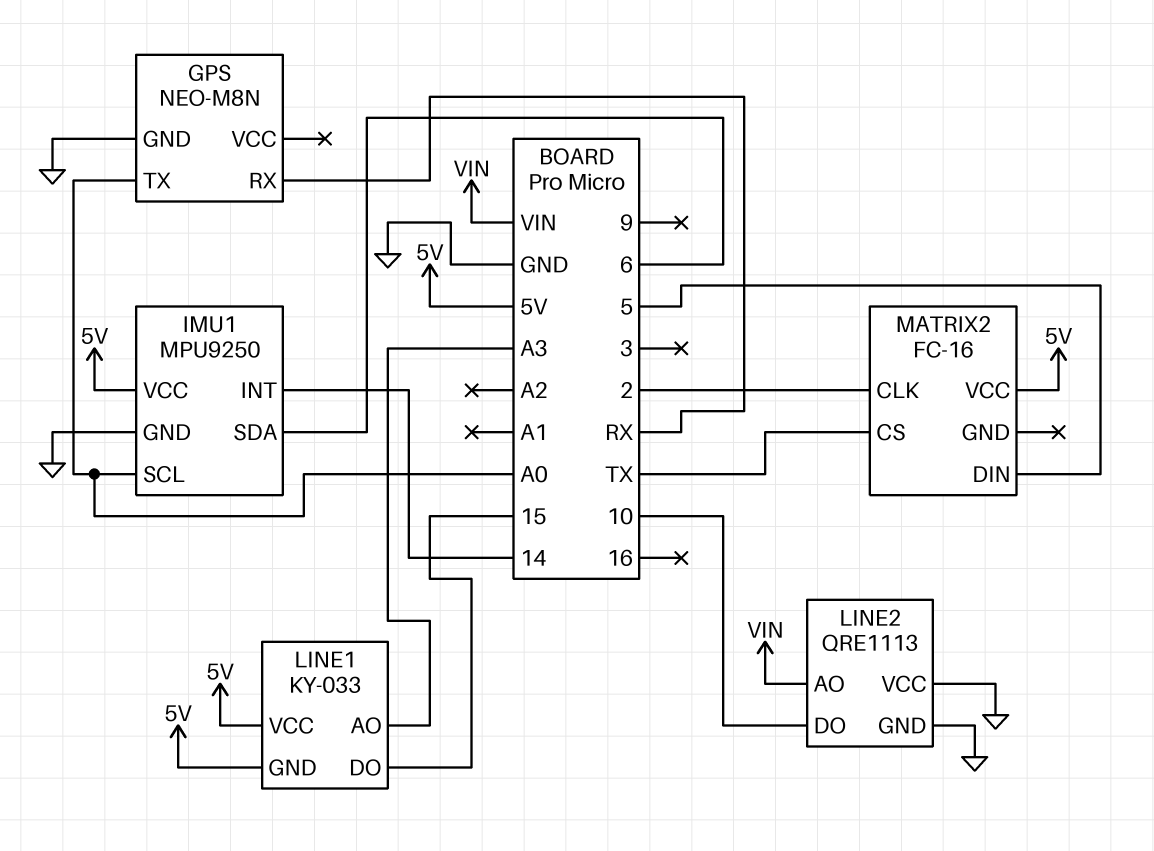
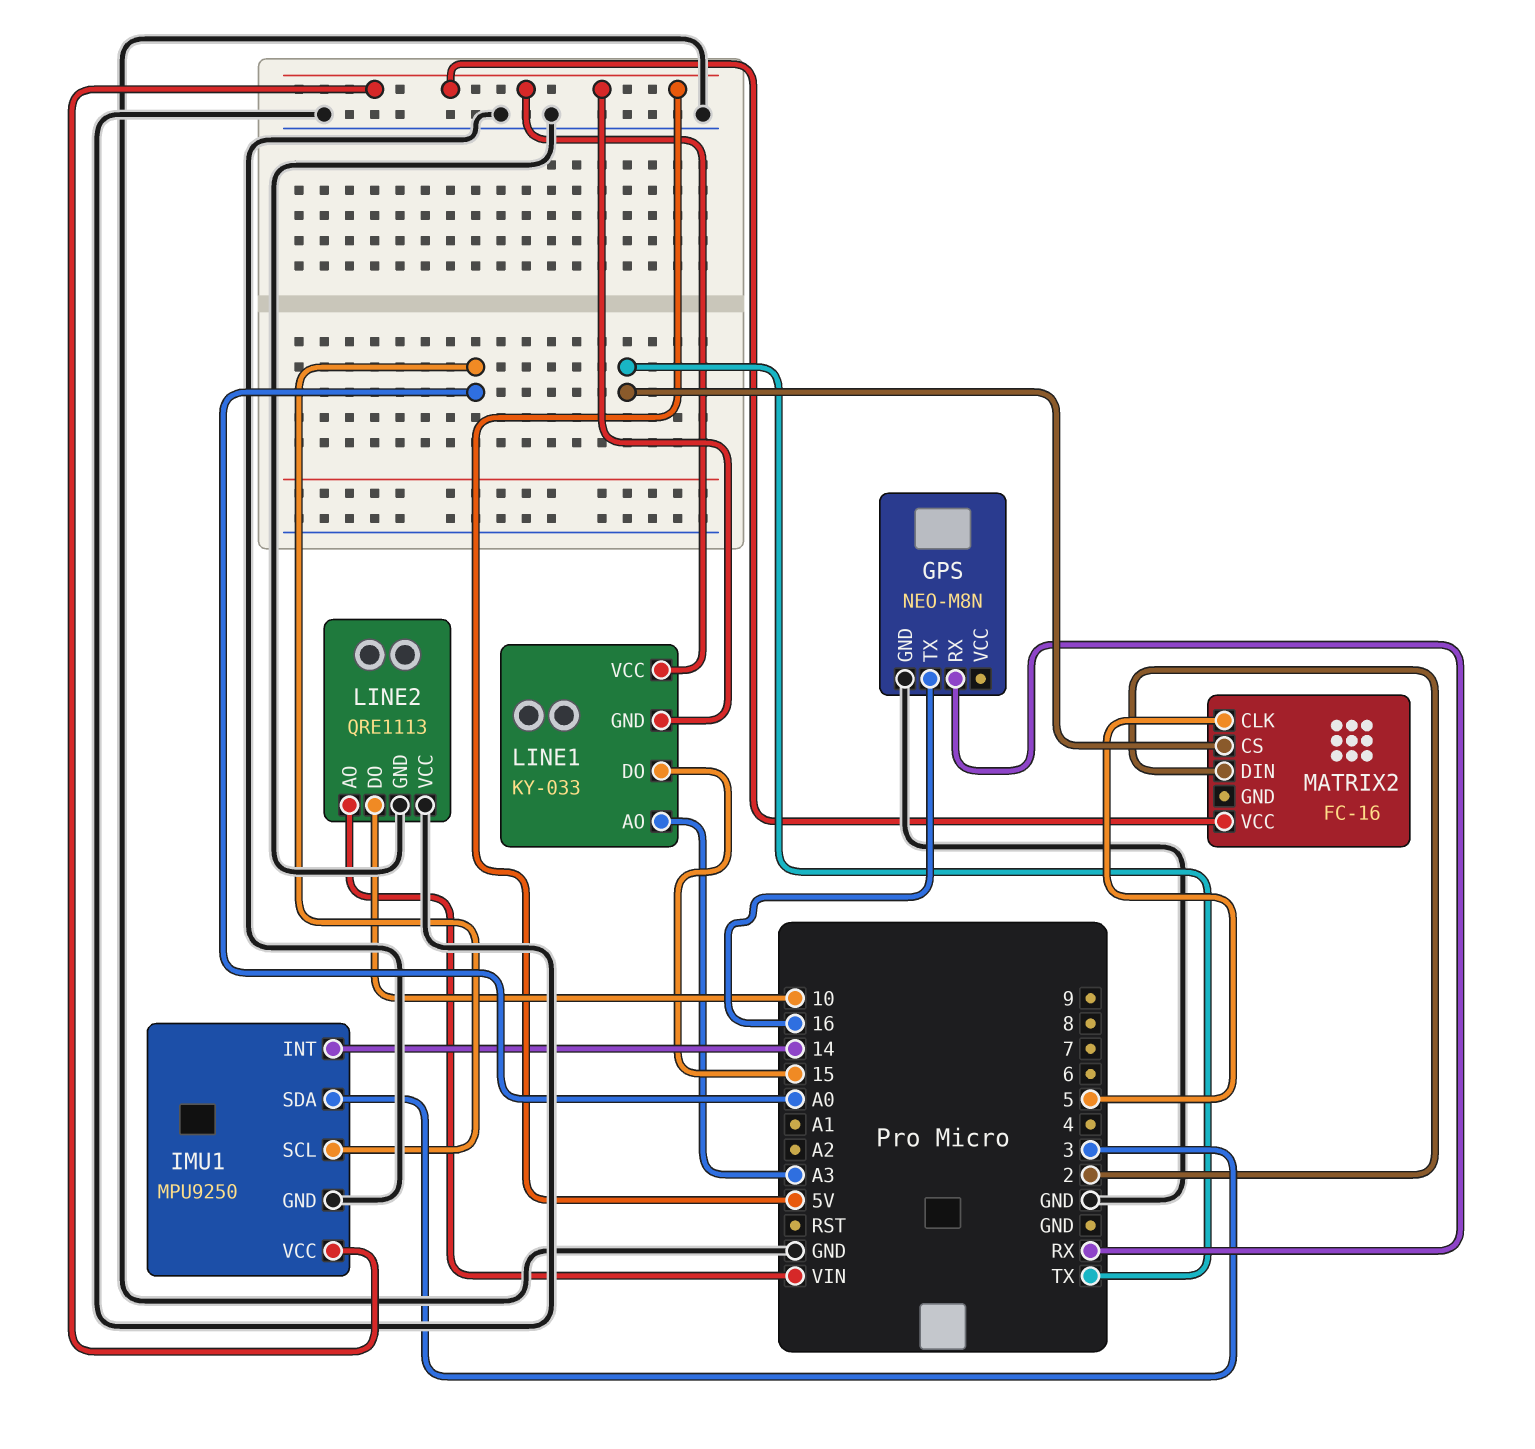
GPS pin TX: A0 -> 16
IMU1 pin SDA: 6 -> 3
MATRIX2 pin CLK: 2 -> 5
MATRIX2 pin DIN: 5 -> 2

